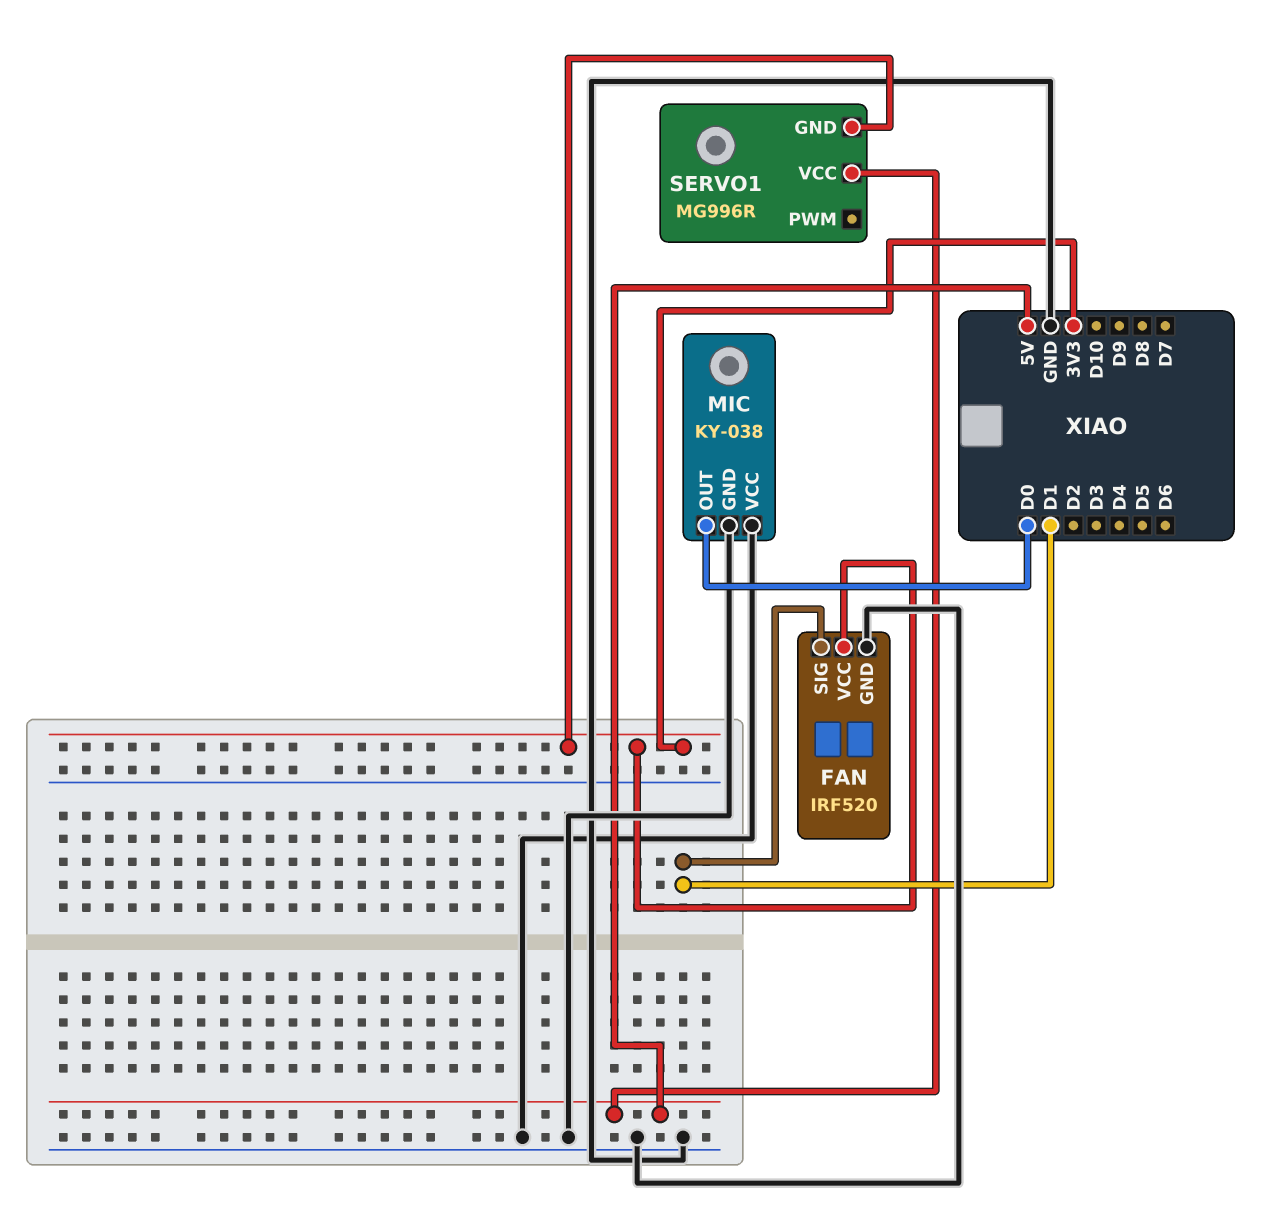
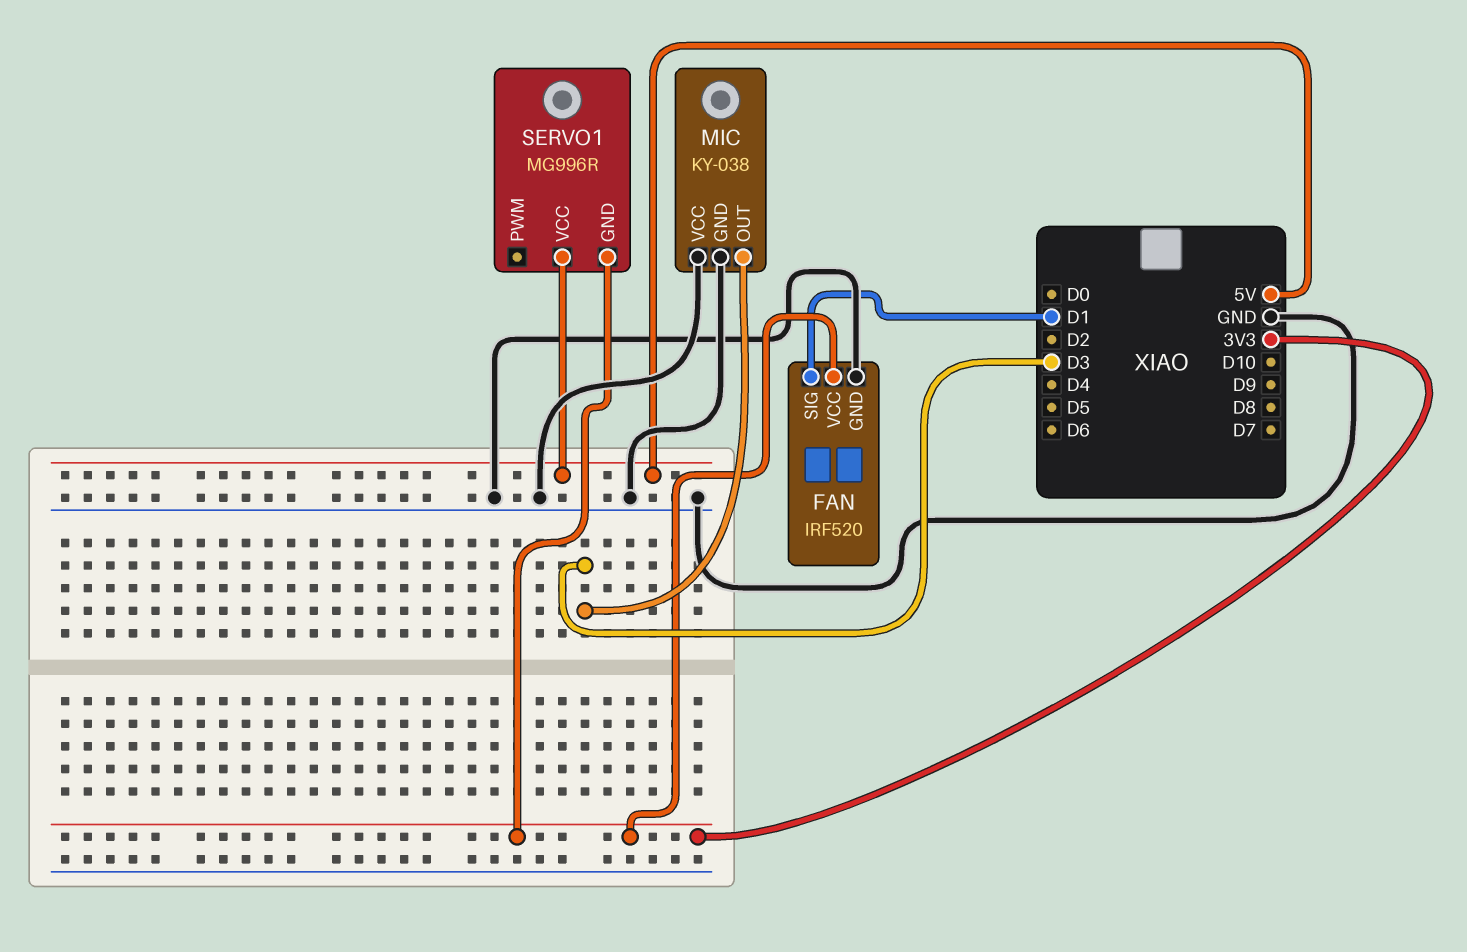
MIC pin OUT: D0 -> D3

